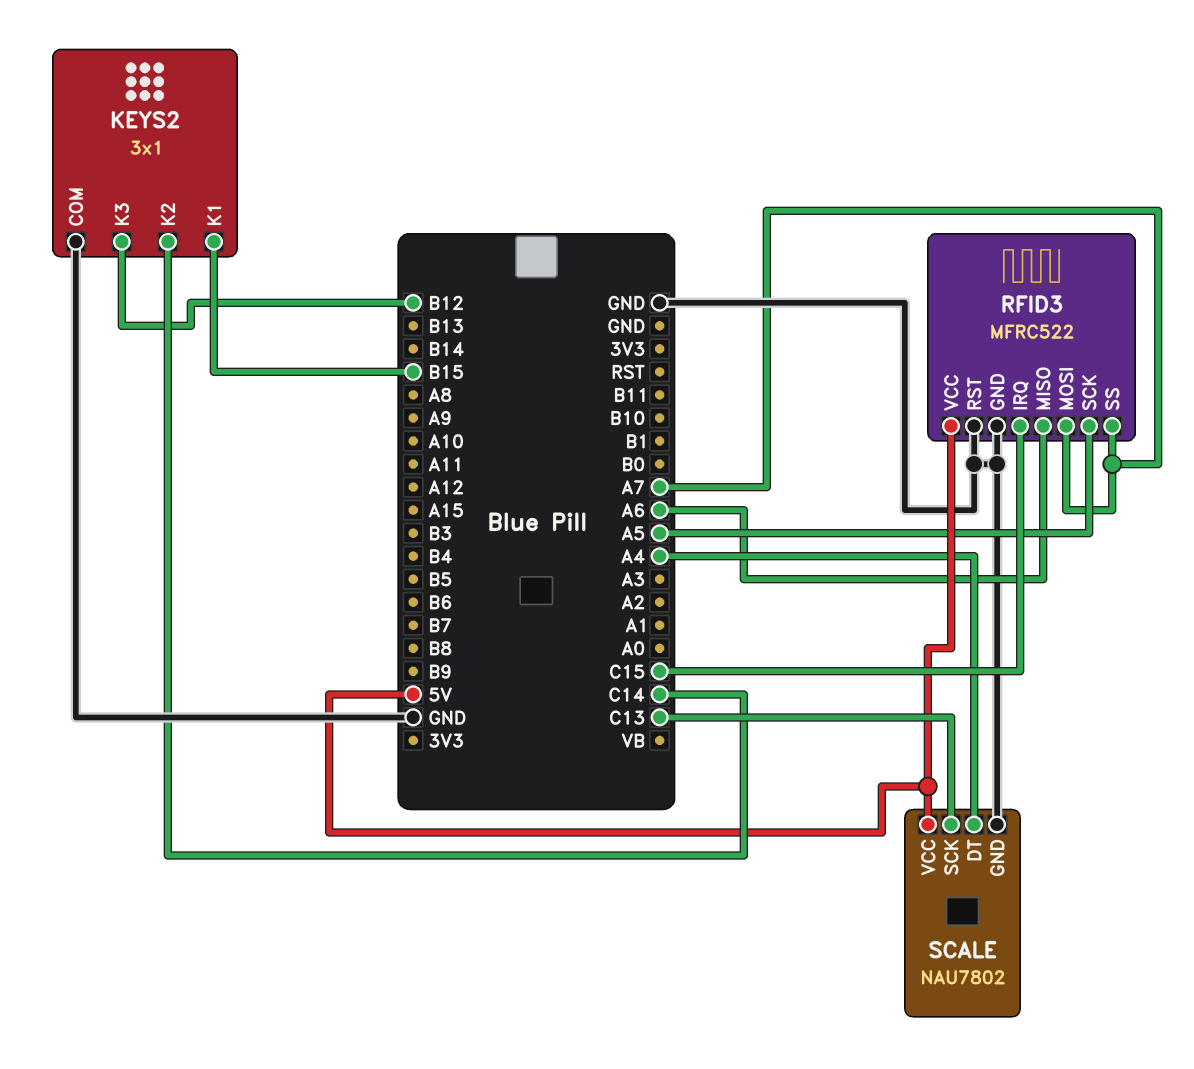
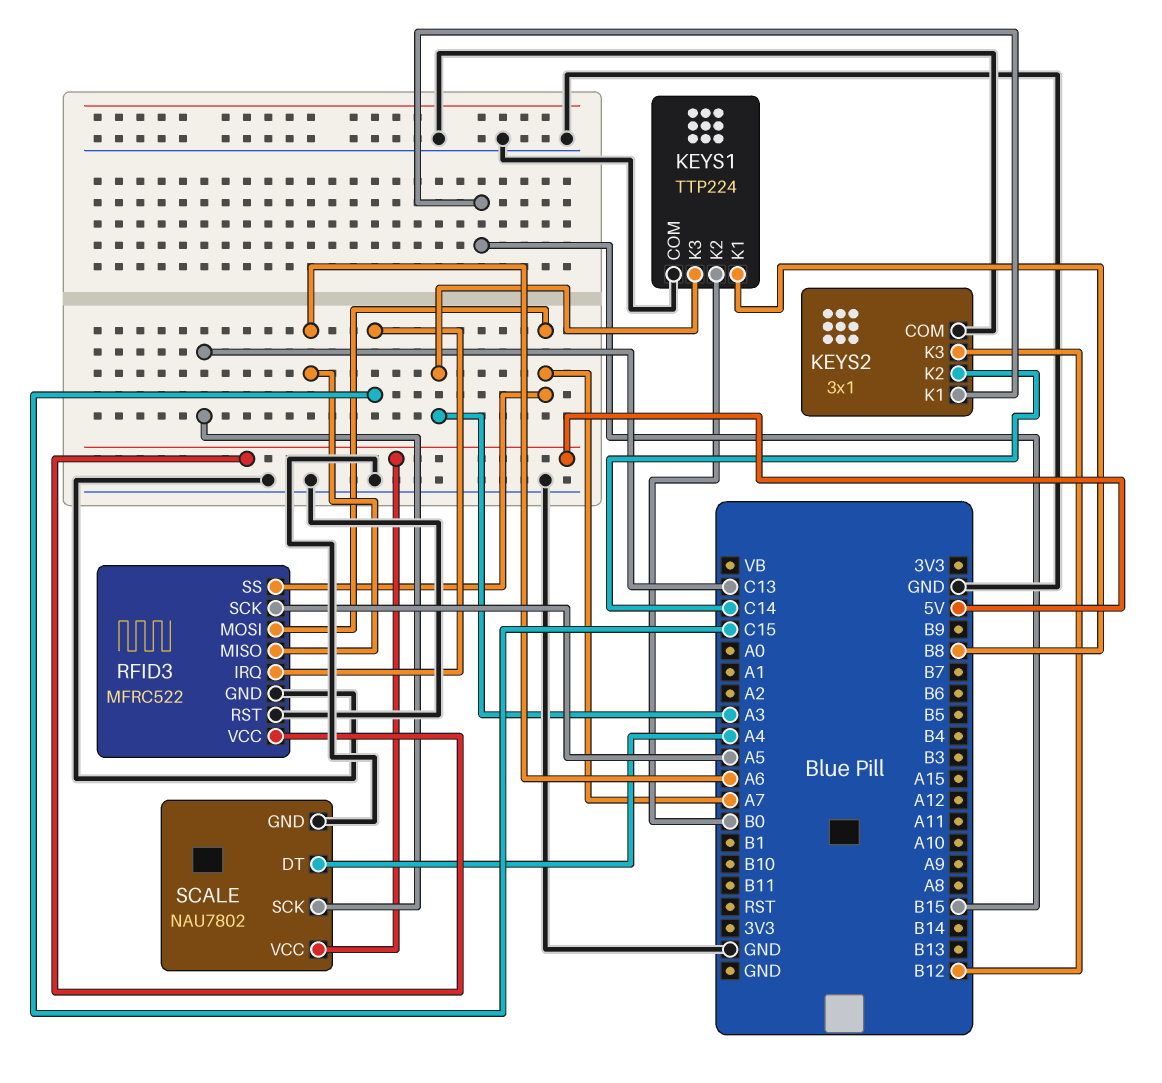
KEYS1: none -> TTP224
KEYS1 pin COM: none -> GND
KEYS1 pin K1: none -> B8
KEYS1 pin K2: none -> B0
KEYS1 pin K3: none -> A3

